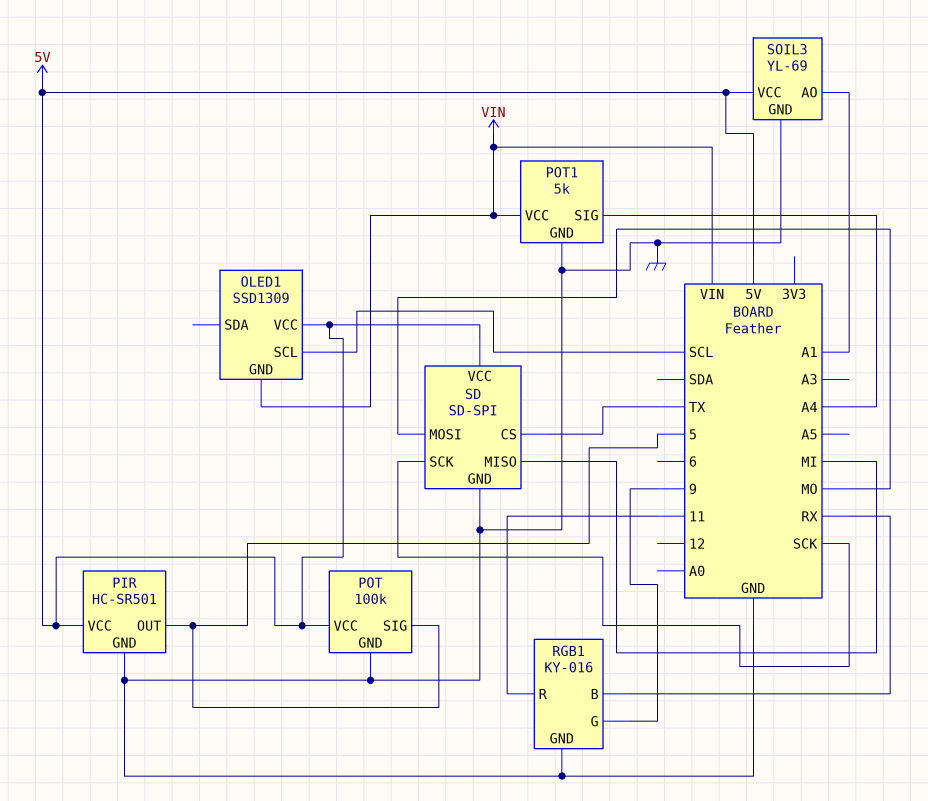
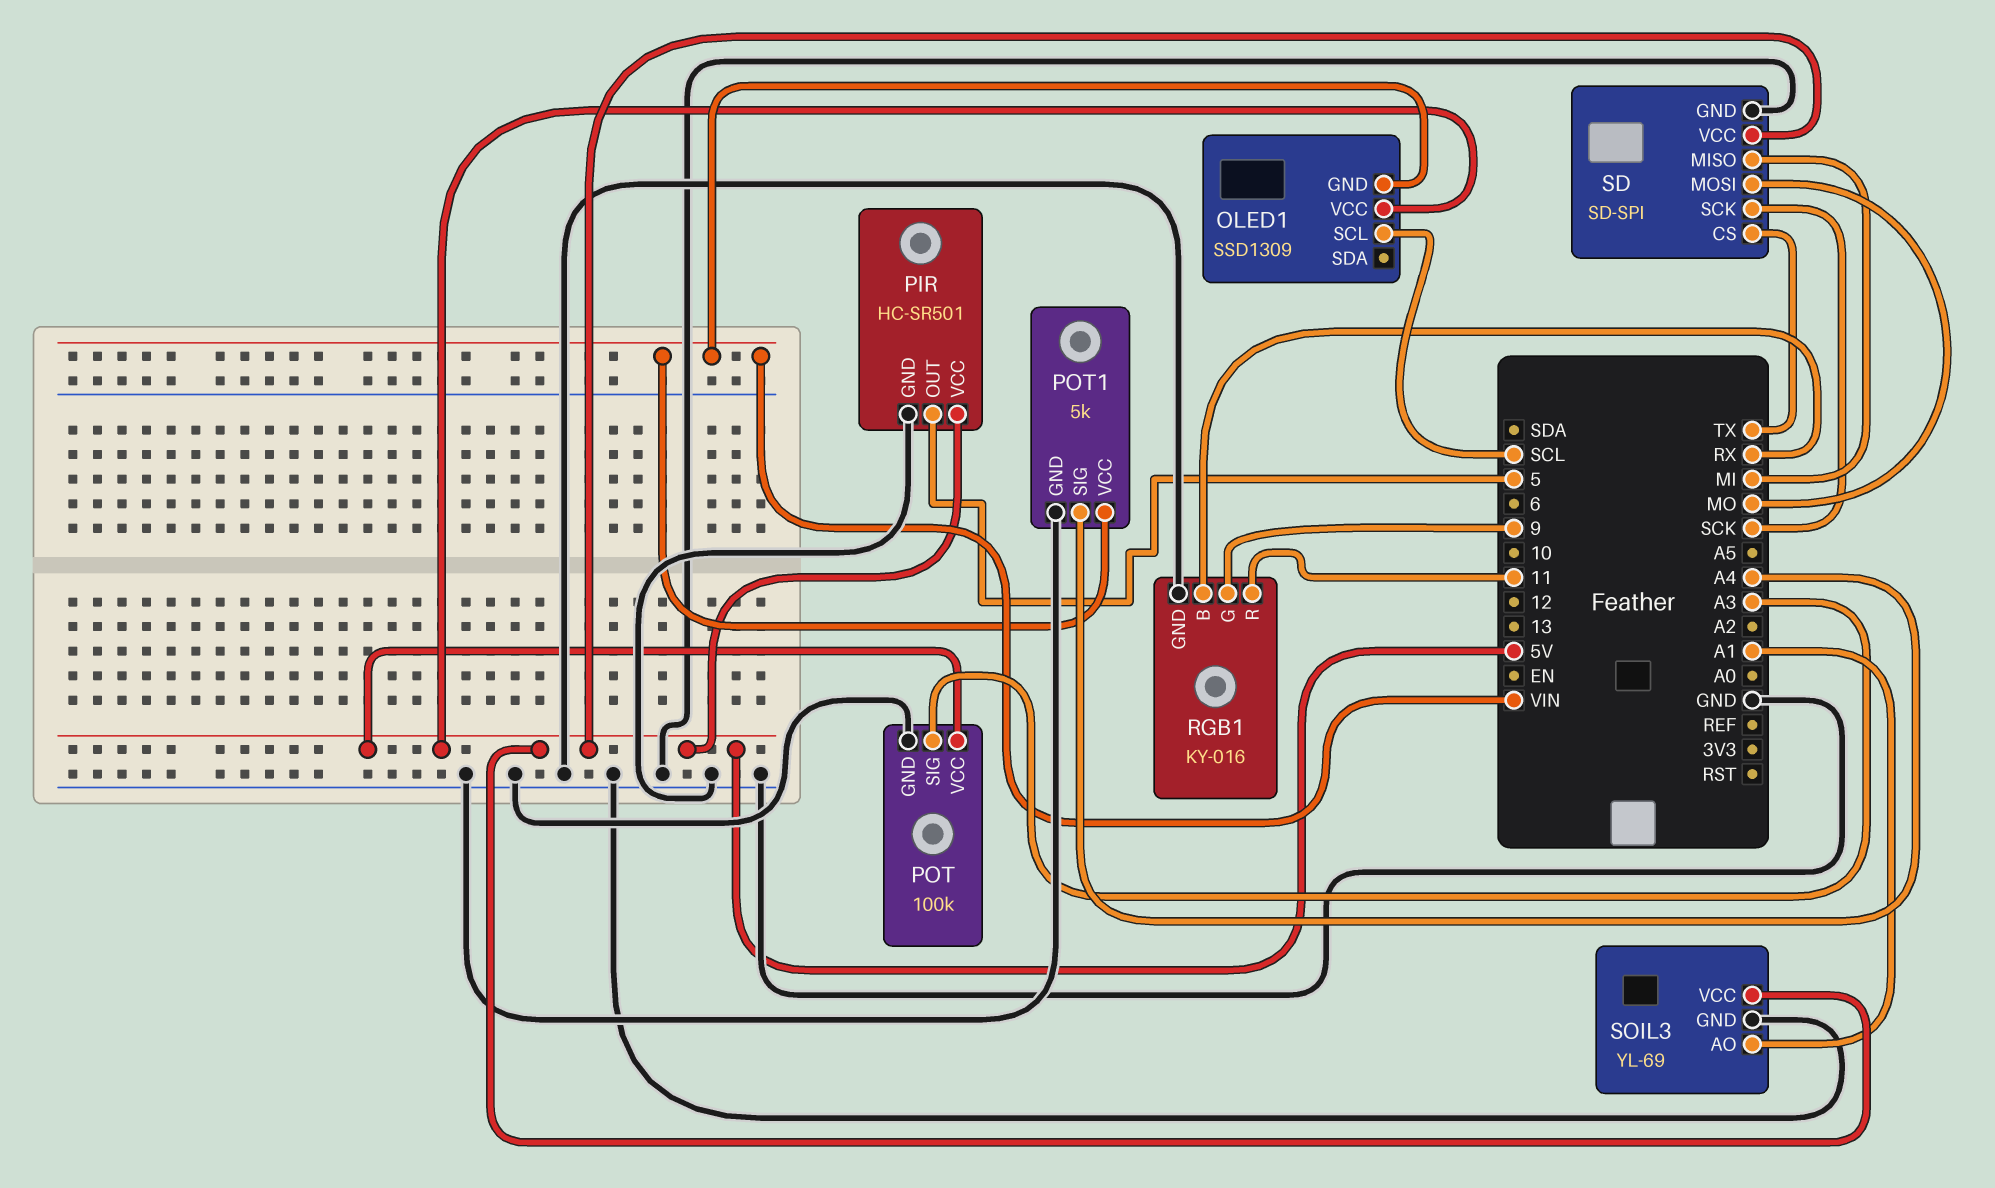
POT pin SIG: 5 -> A3

